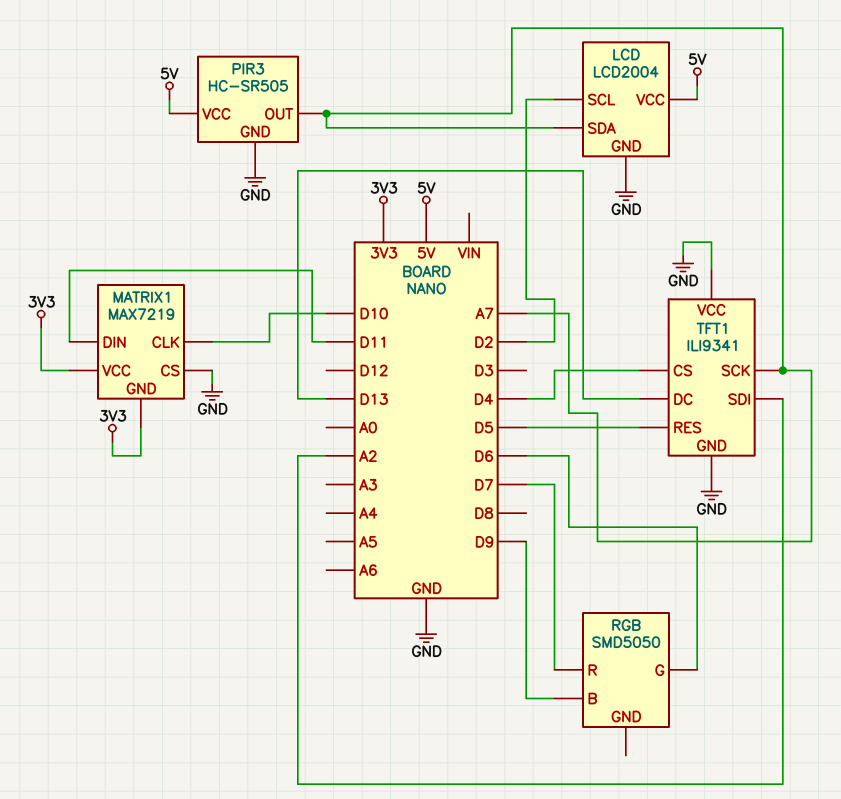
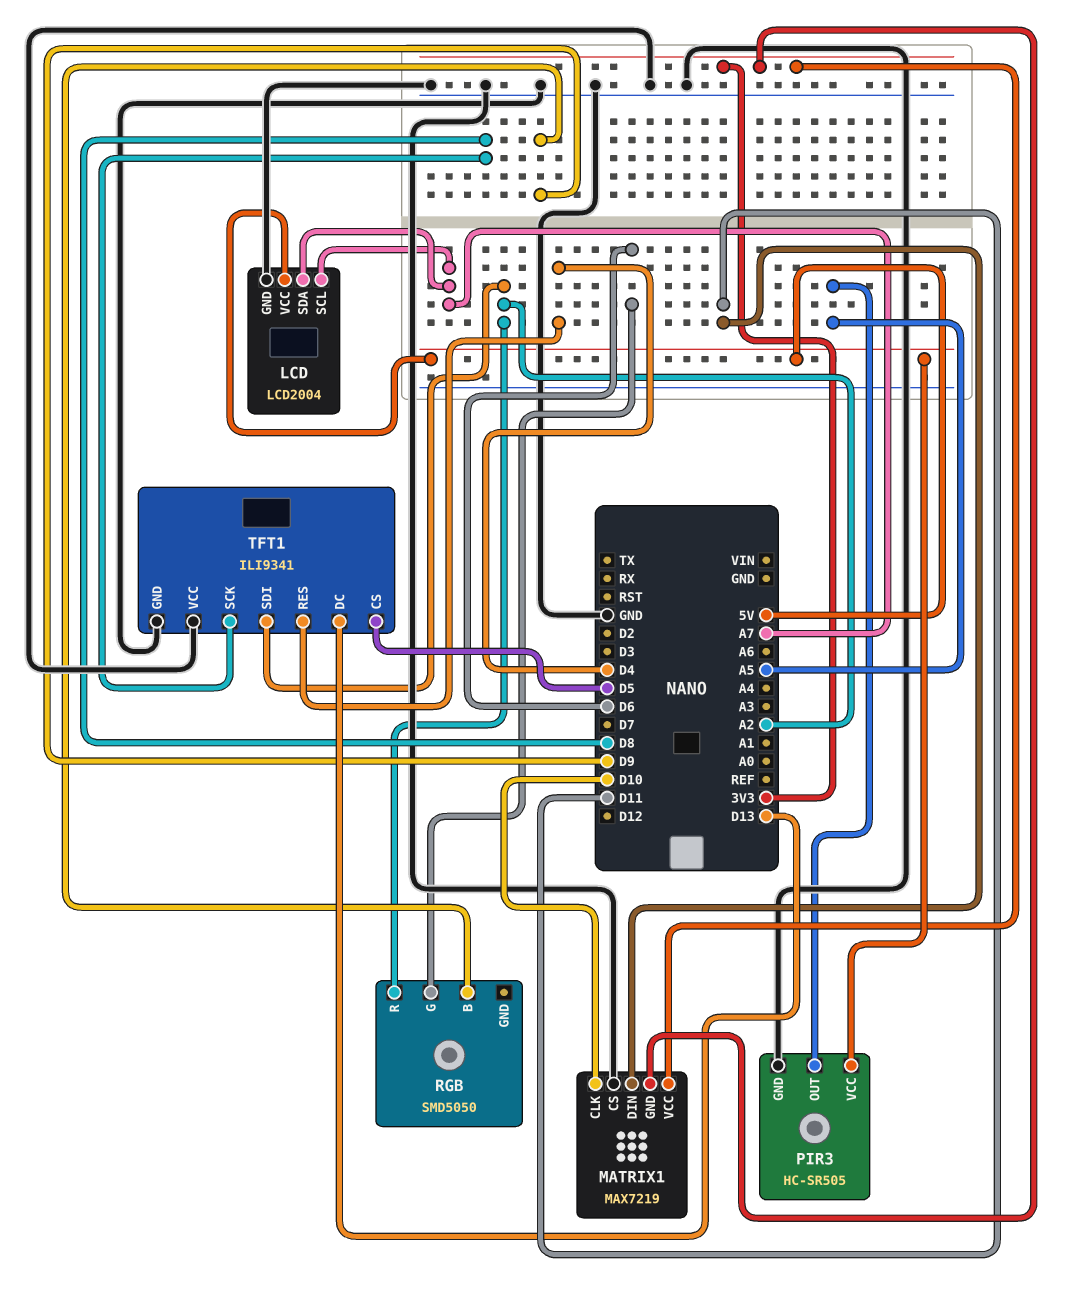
LCD pin SCL: D2 -> A7
PIR3 pin OUT: A7 -> A5
RGB pin R: D7 -> A2
TFT1 pin CS: D4 -> D5
TFT1 pin RES: D5 -> D4
TFT1 pin SCK: A7 -> D8

